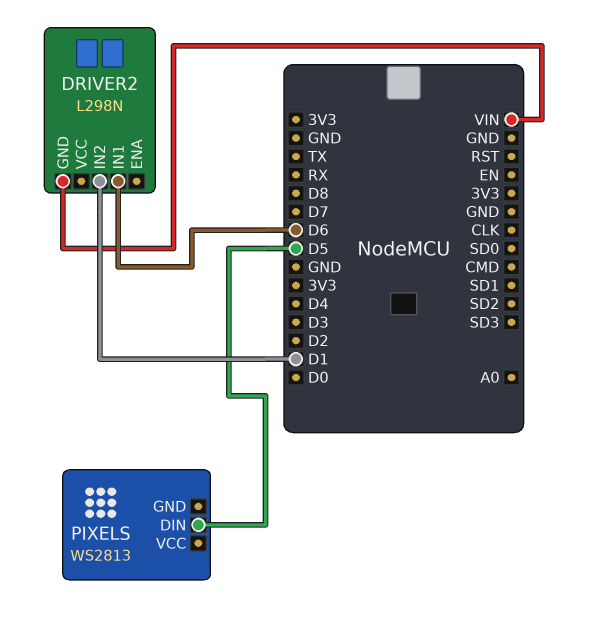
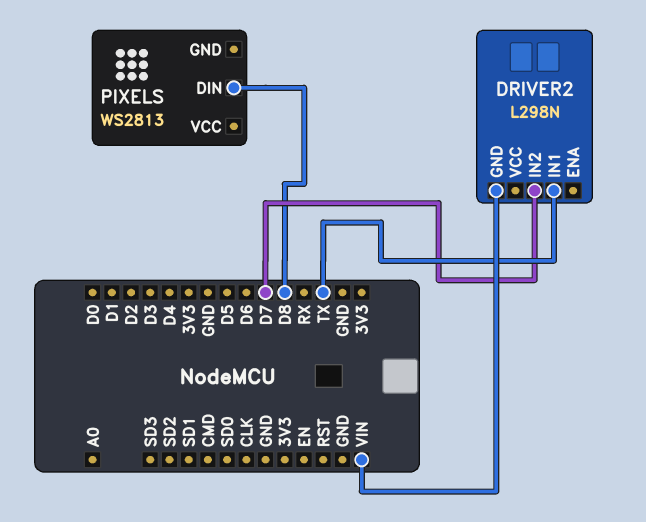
DRIVER2 pin IN1: D6 -> TX
DRIVER2 pin IN2: D1 -> D7
PIXELS pin DIN: D5 -> D8

